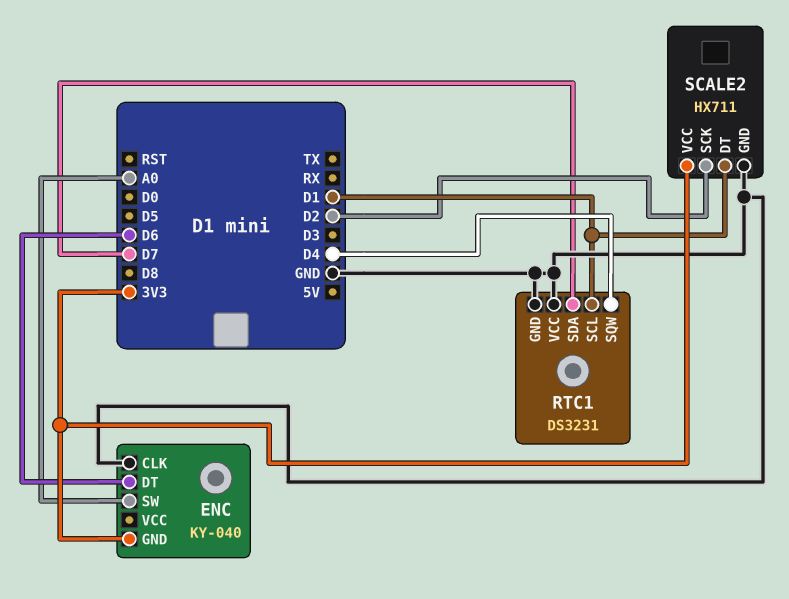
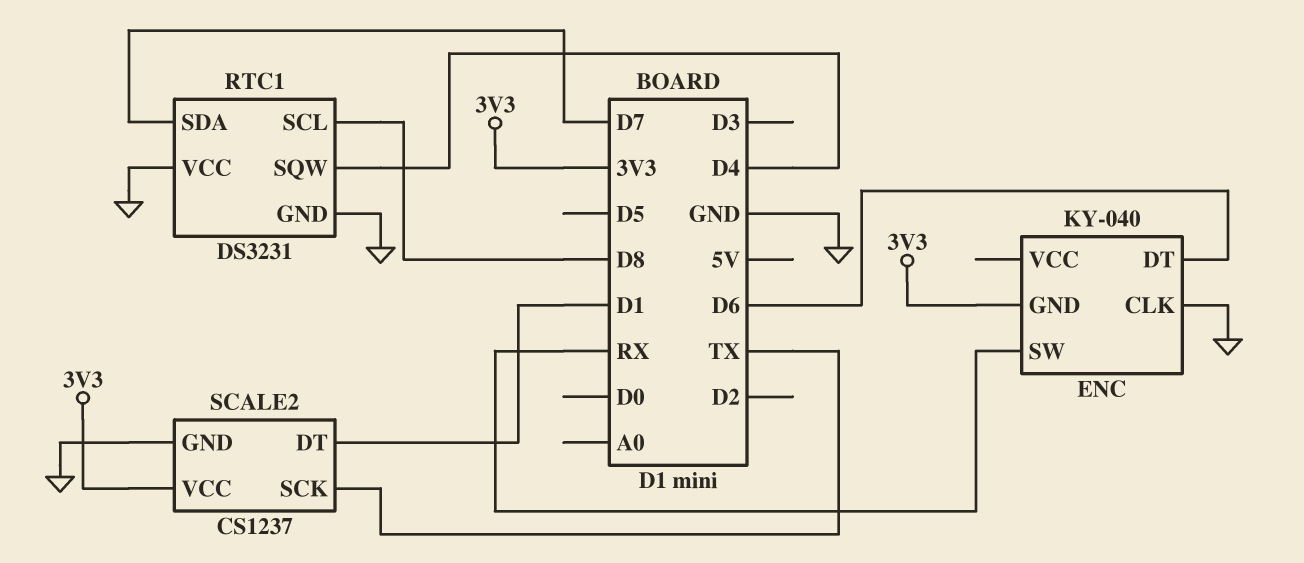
ENC pin SW: A0 -> RX
RTC1 pin SCL: D1 -> D8
SCALE2: HX711 -> CS1237
SCALE2 pin SCK: D2 -> TX

